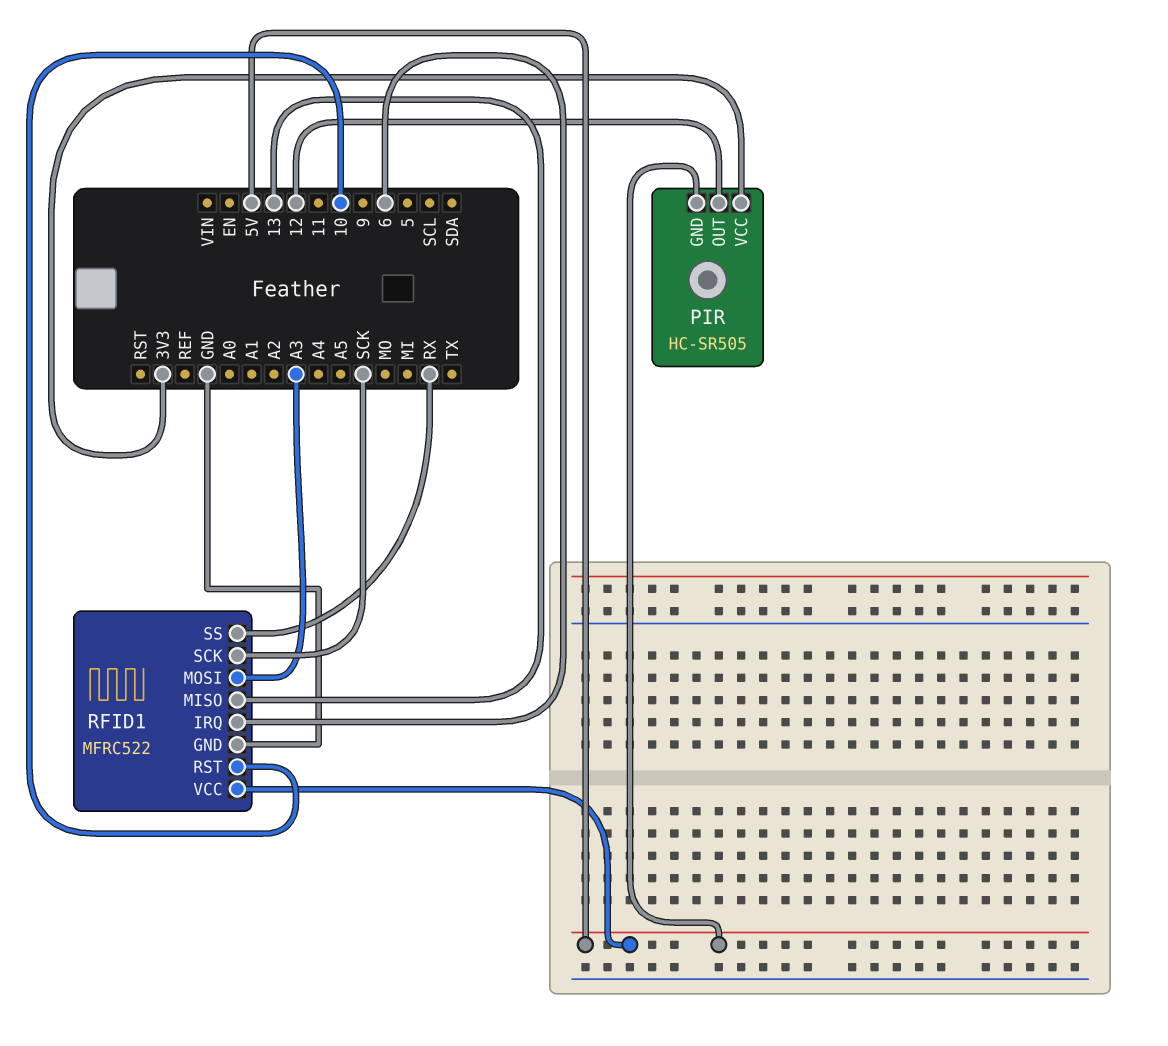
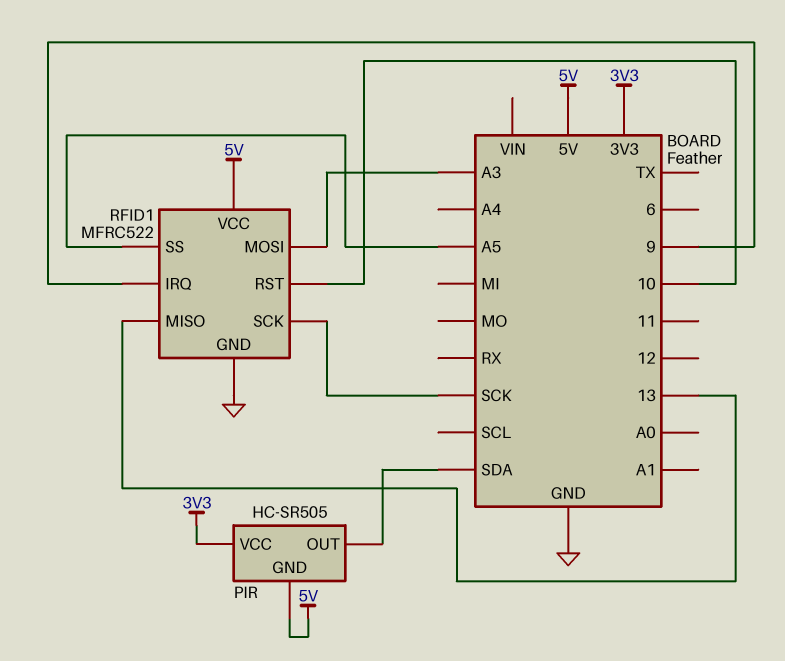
PIR pin OUT: 12 -> SDA
RFID1 pin IRQ: 6 -> 9
RFID1 pin SS: RX -> A5

